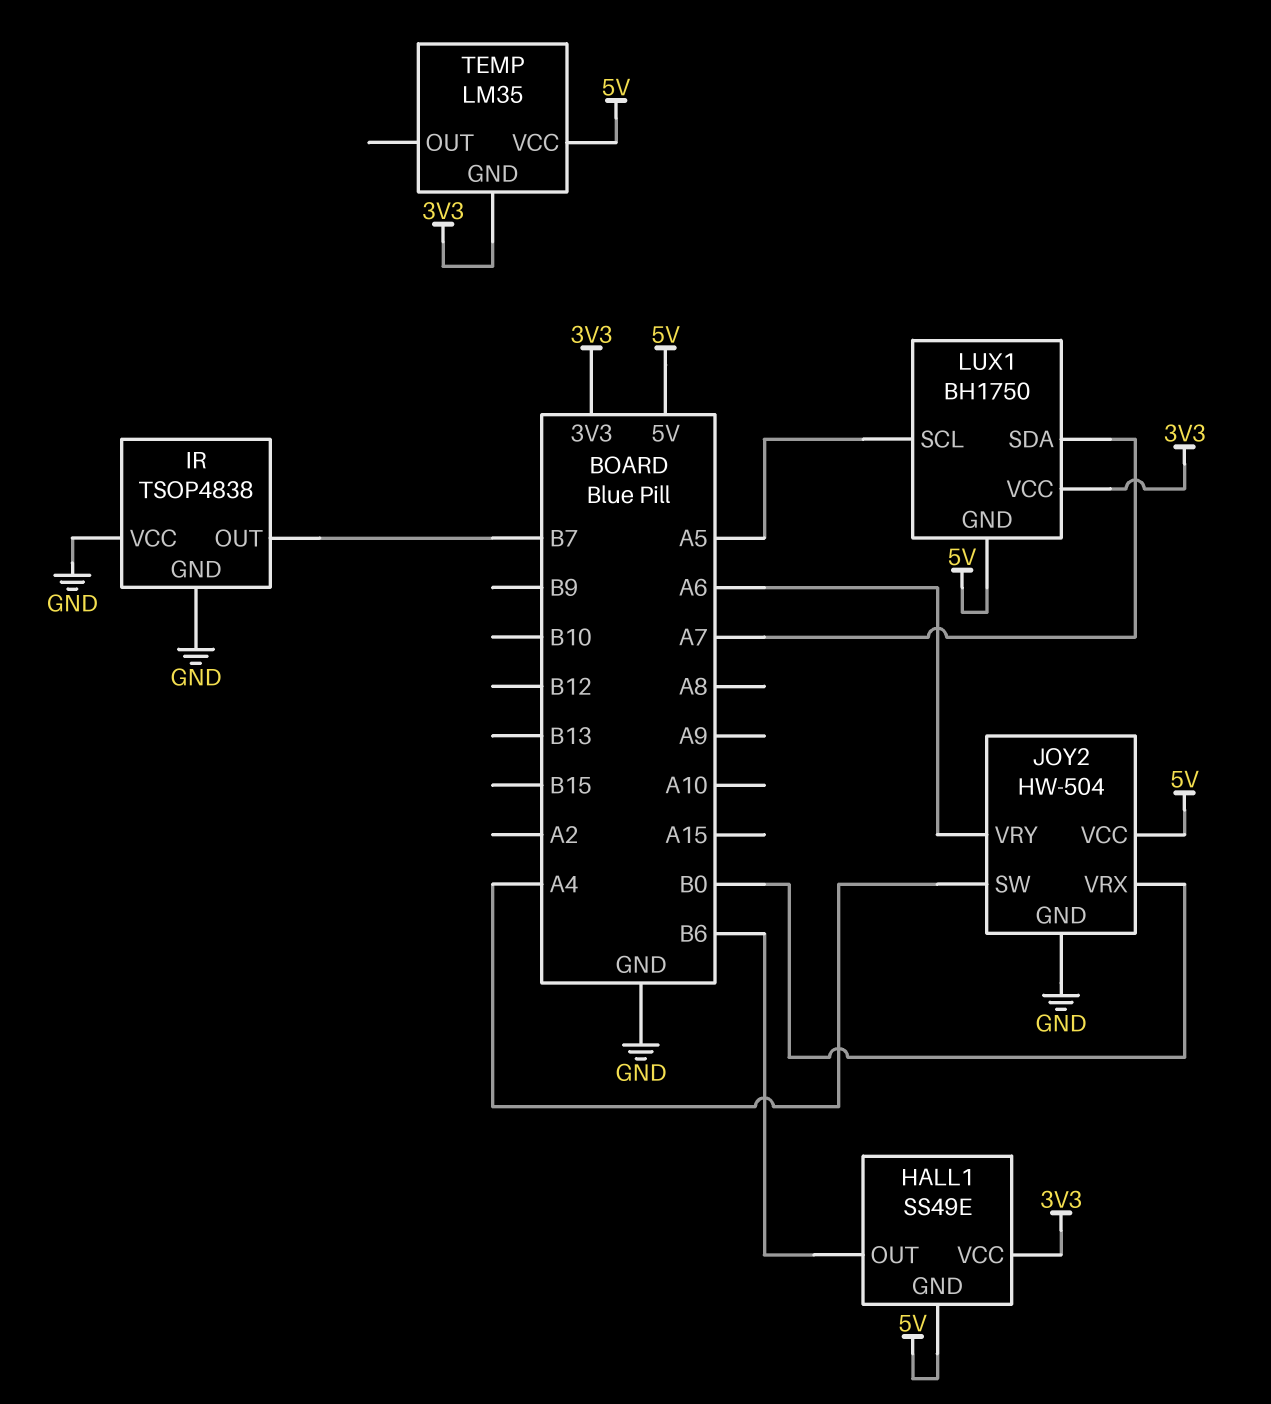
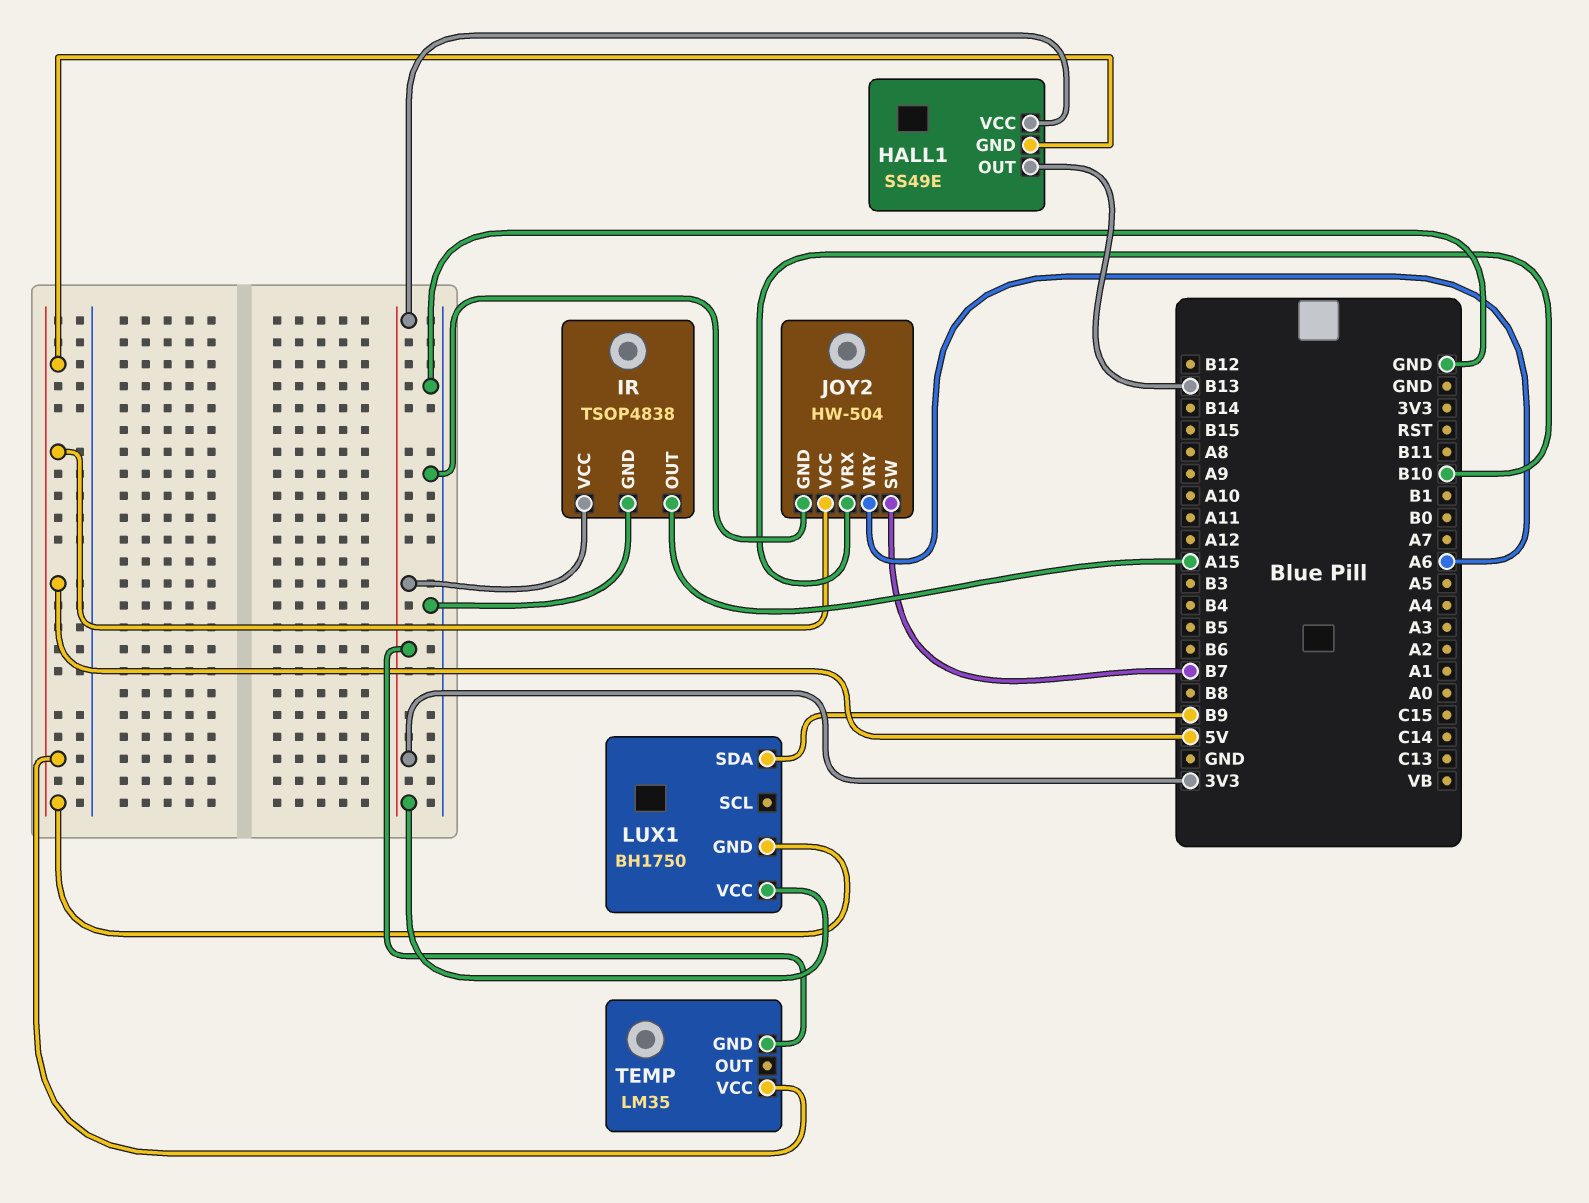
HALL1 pin OUT: B6 -> B13
IR pin OUT: B7 -> A15
IR pin VCC: GND -> 3V3
JOY2 pin SW: A4 -> B7
JOY2 pin VRX: B0 -> B10
LUX1 pin SCL: A5 -> none
LUX1 pin SDA: A7 -> B9

